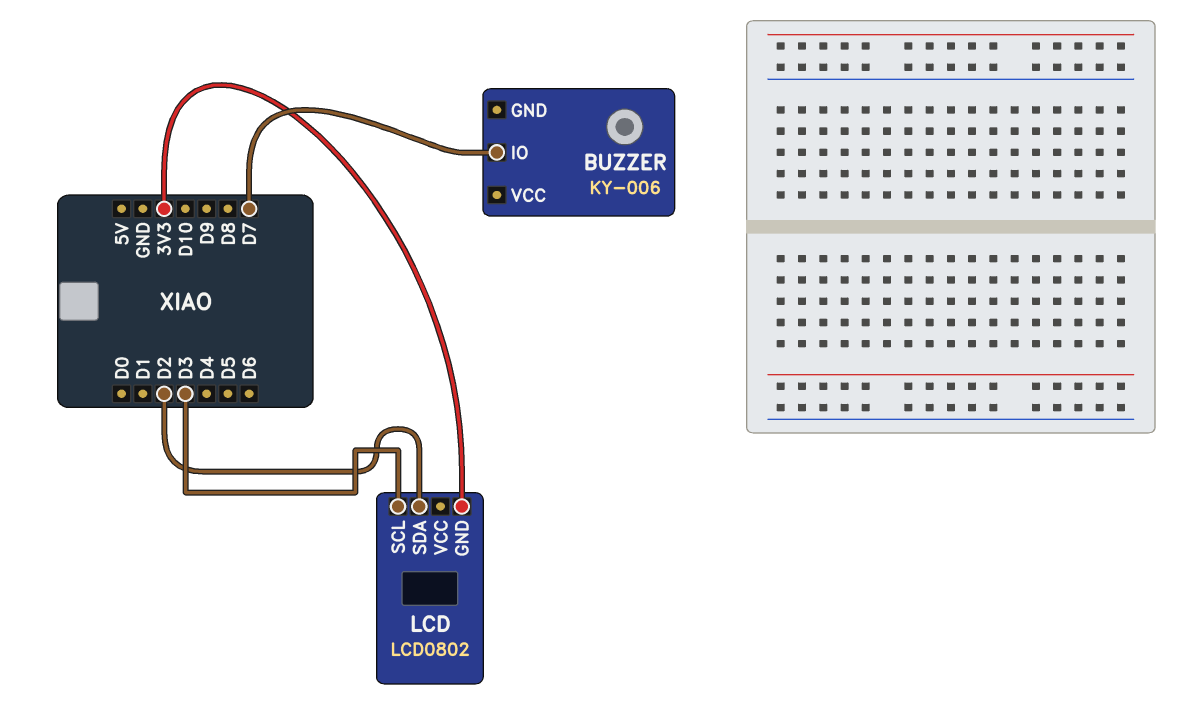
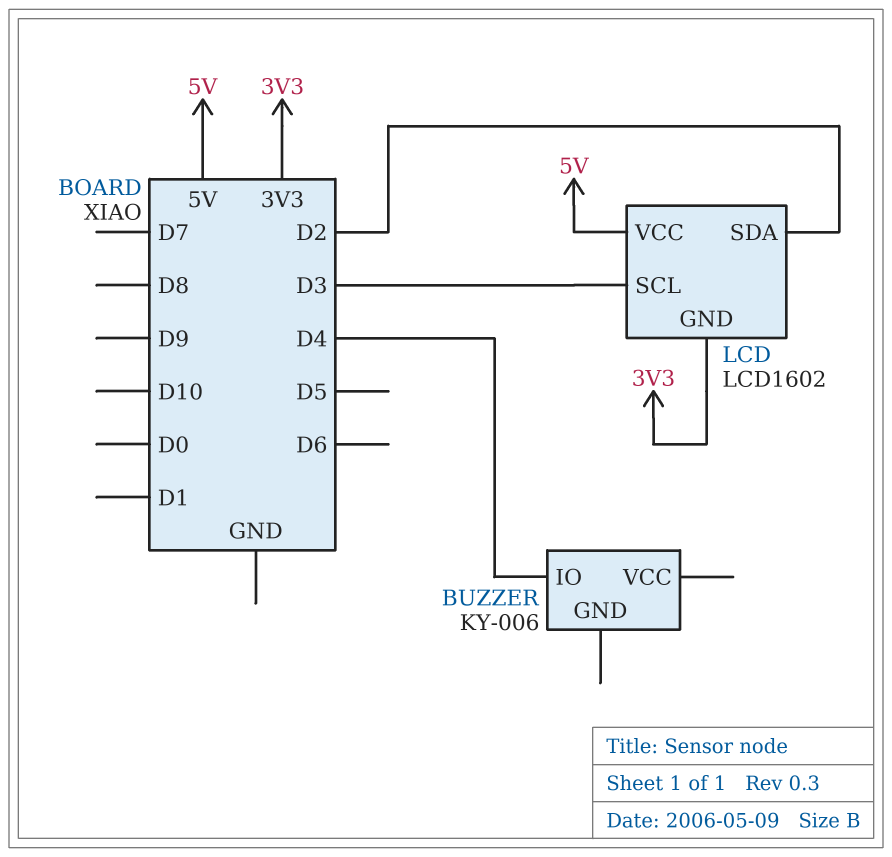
BUZZER pin IO: D7 -> D4
LCD: LCD0802 -> LCD1602
LCD pin VCC: none -> 5V

